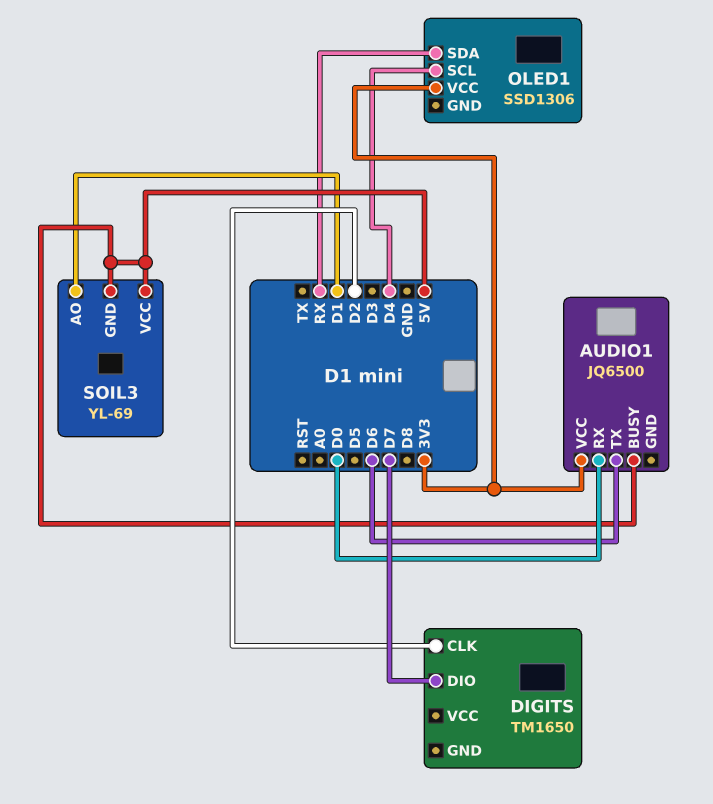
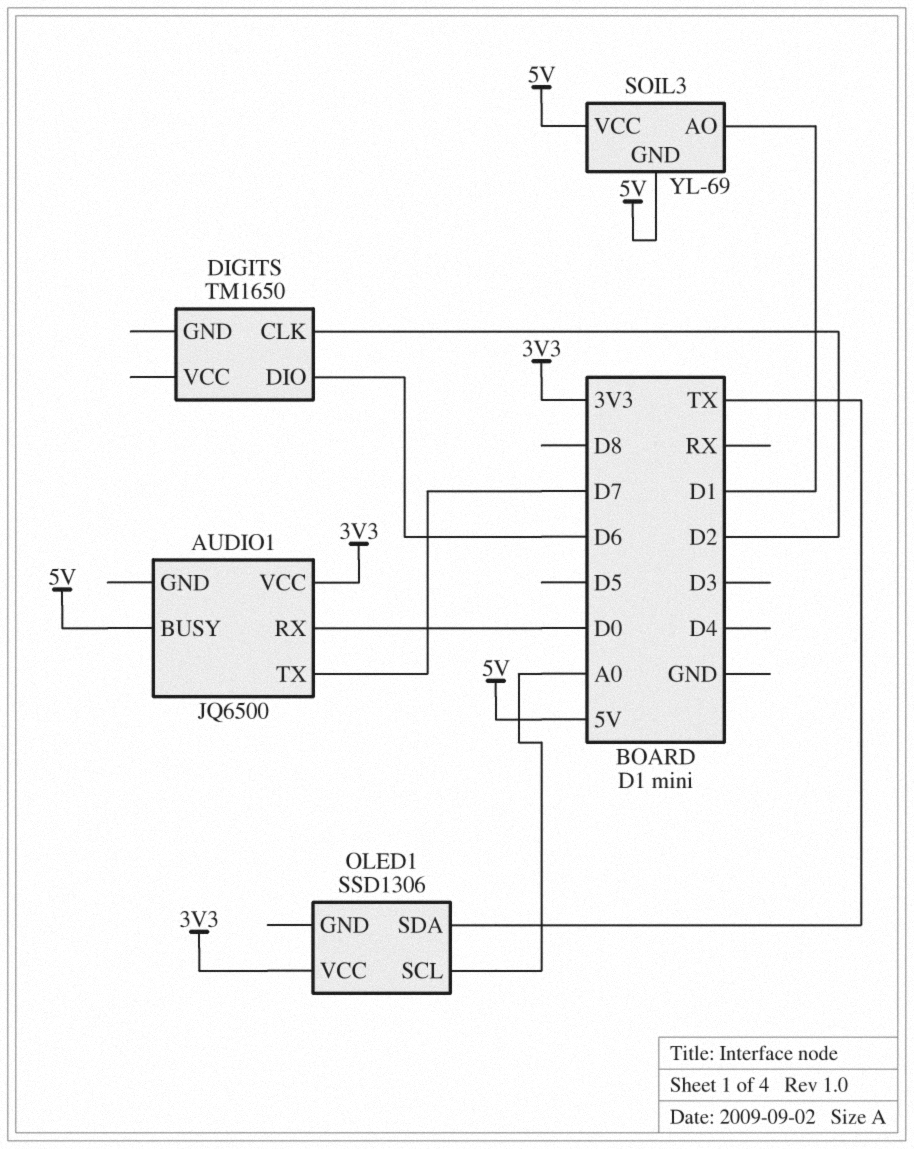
AUDIO1 pin TX: D6 -> D7
DIGITS pin DIO: D7 -> D6
OLED1 pin SCL: D4 -> A0
OLED1 pin SDA: RX -> TX

